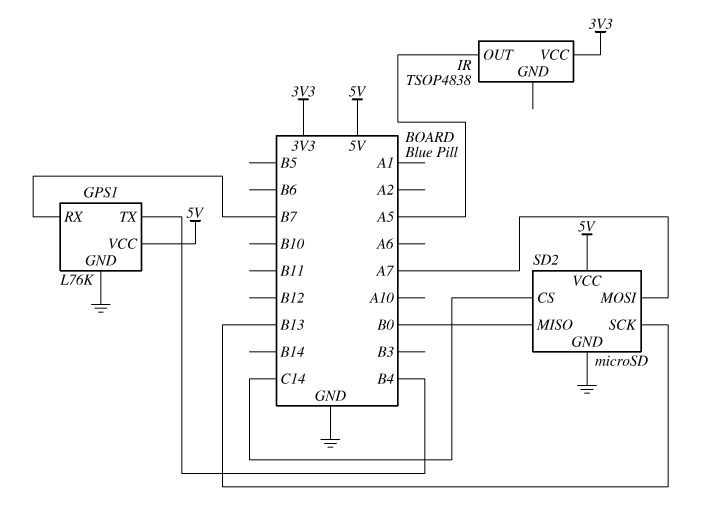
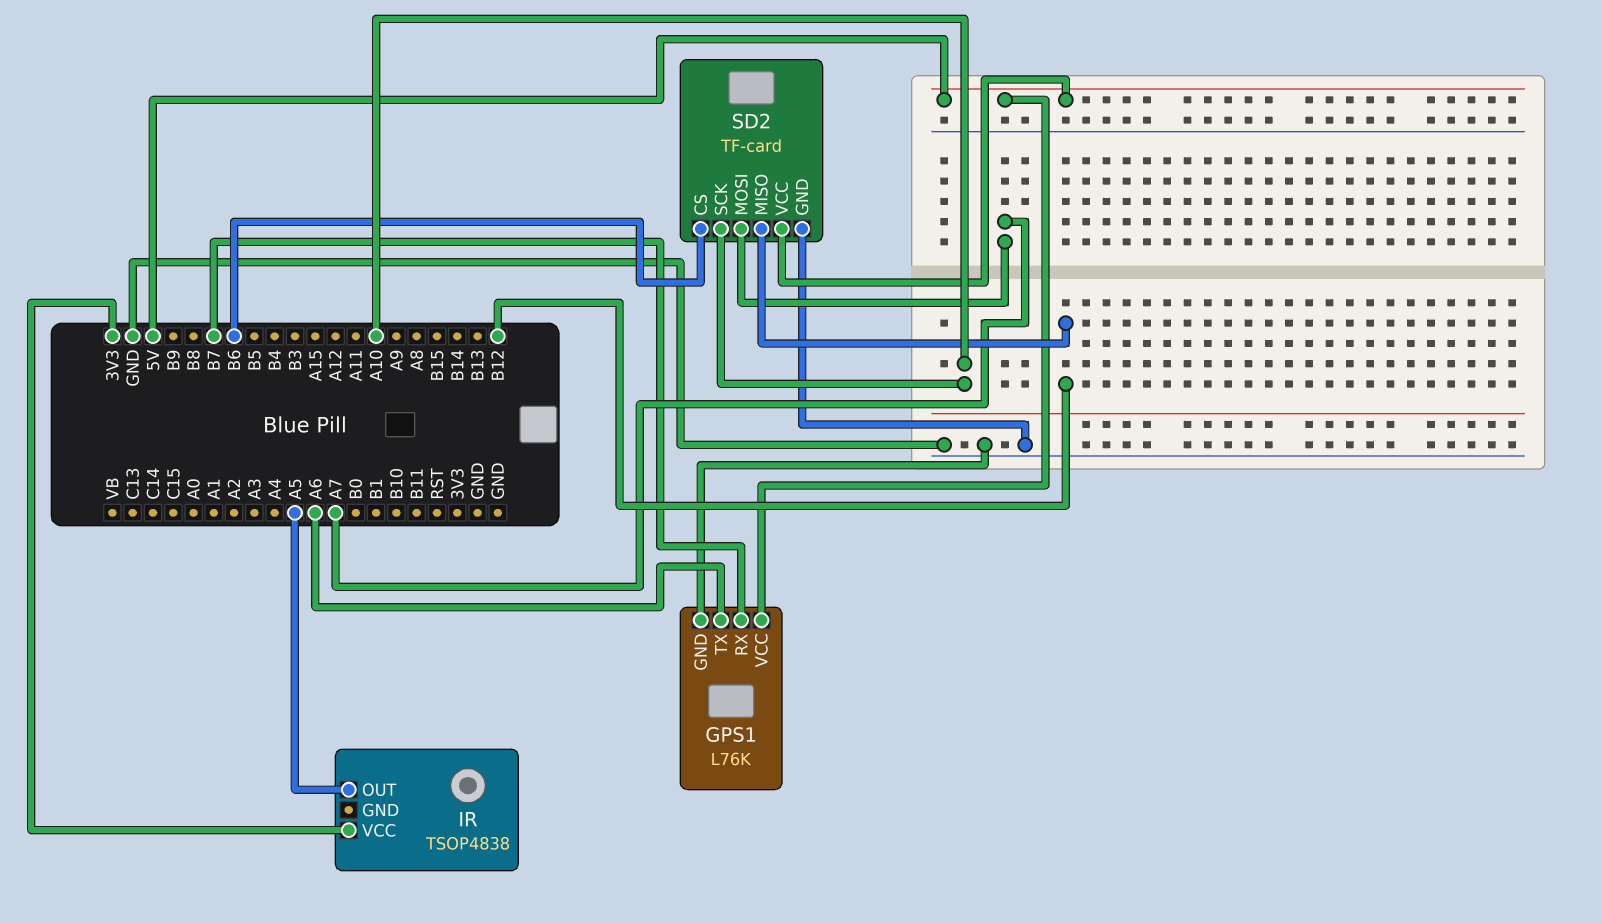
GPS1 pin TX: B4 -> A6
SD2: microSD -> TF-card
SD2 pin CS: C14 -> B6
SD2 pin MISO: B0 -> B12
SD2 pin SCK: B13 -> A10

